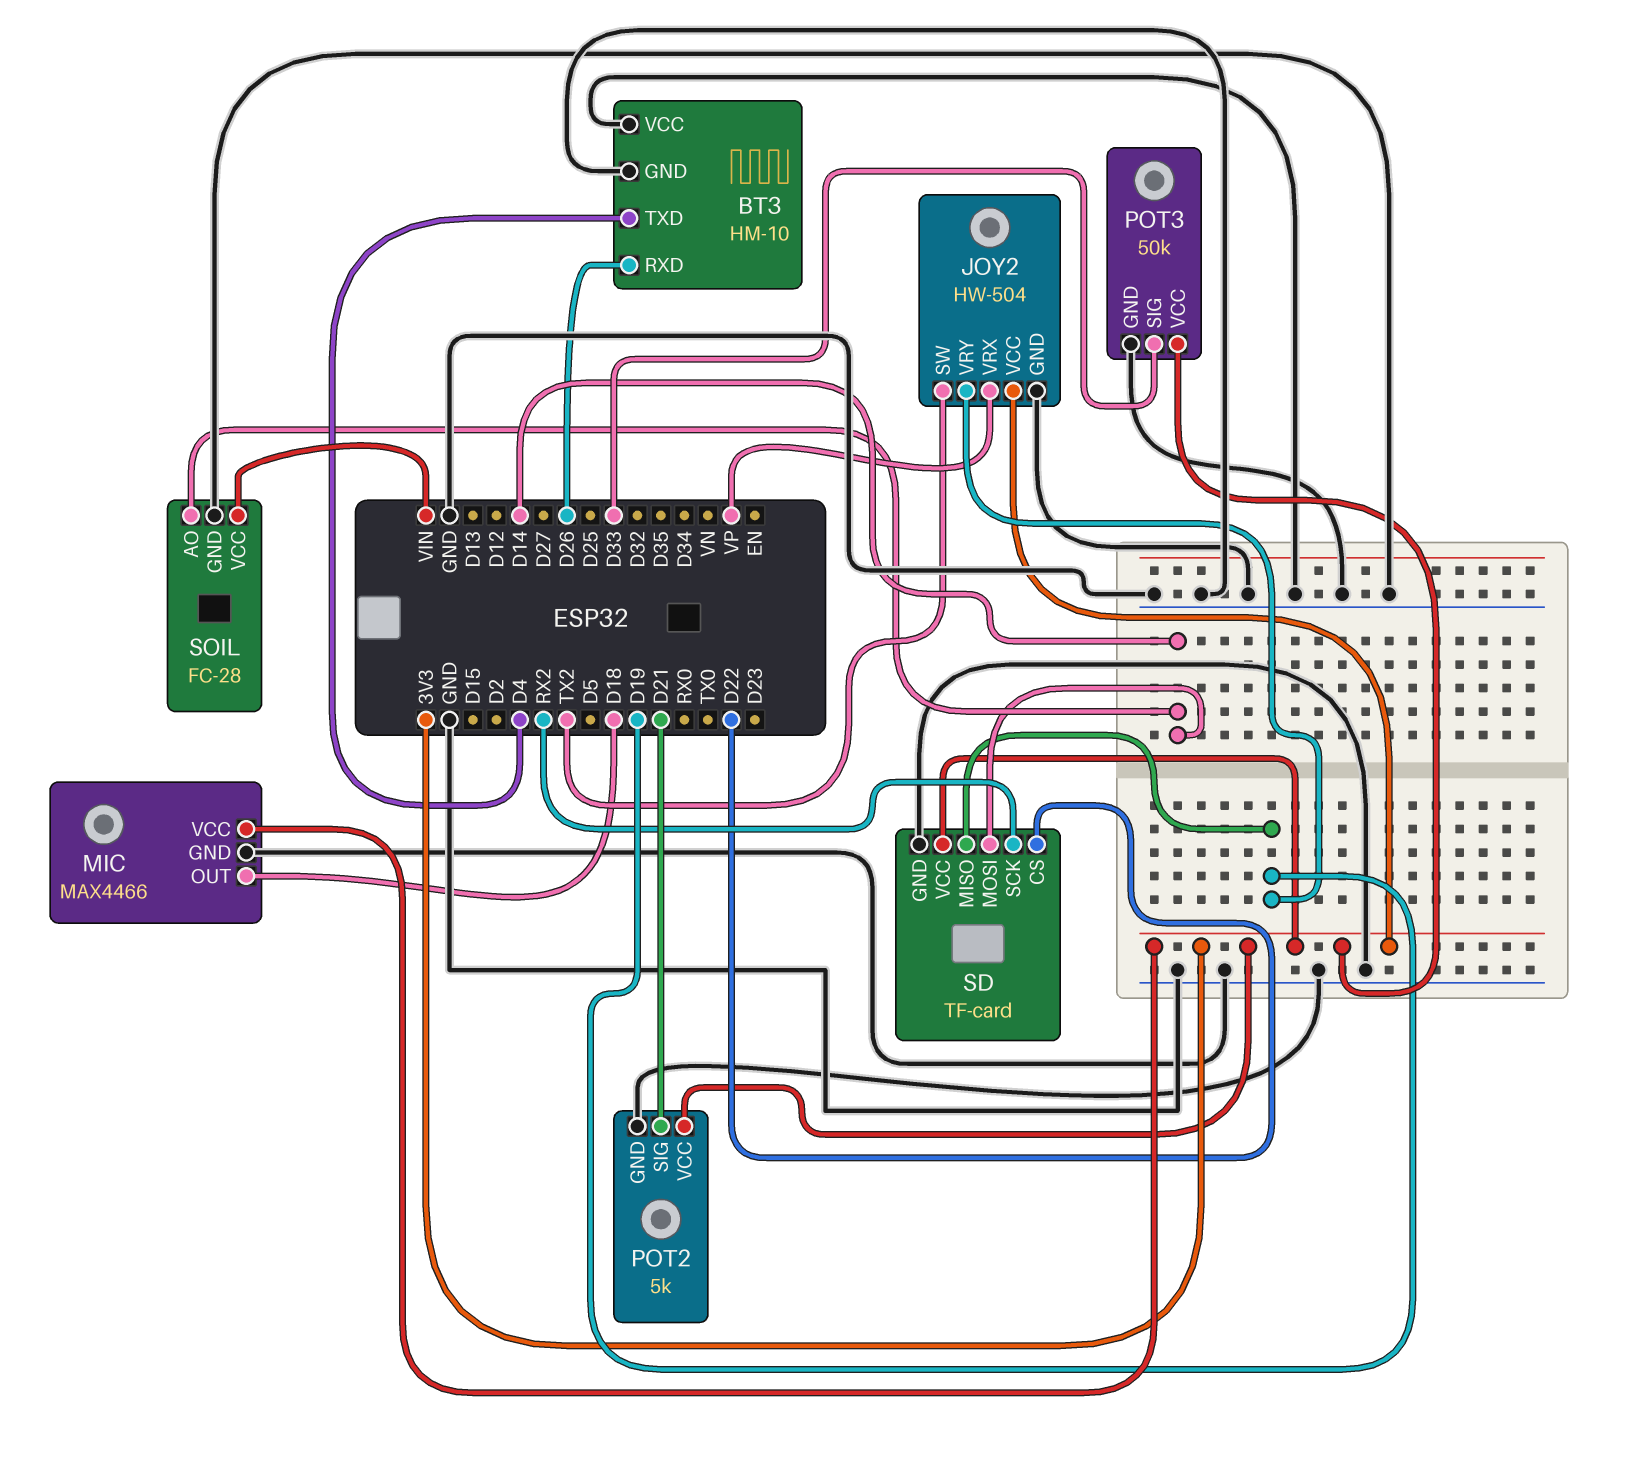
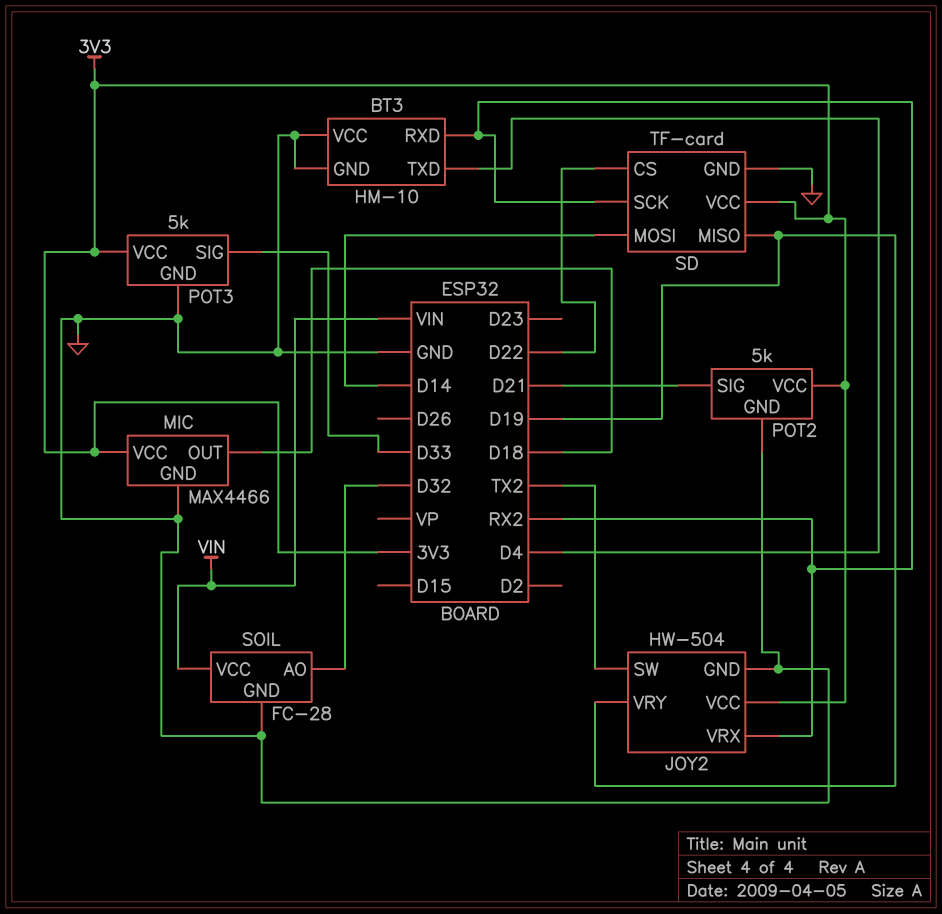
BT3 pin RXD: D26 -> RX2
JOY2 pin VRX: VP -> RX2
POT3: 50k -> 5k
SOIL pin AO: D14 -> D32

